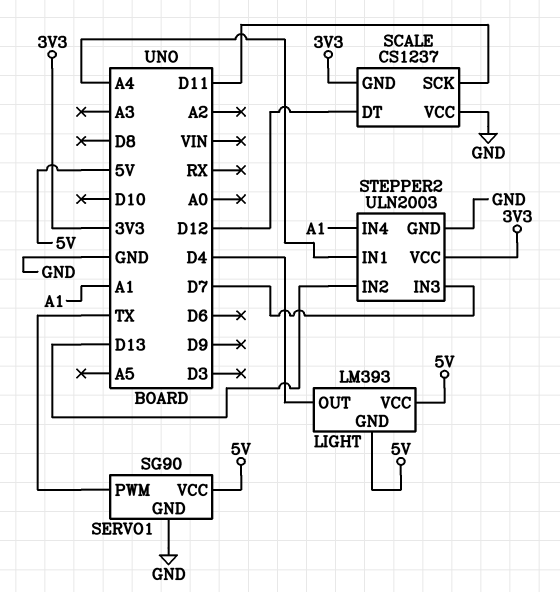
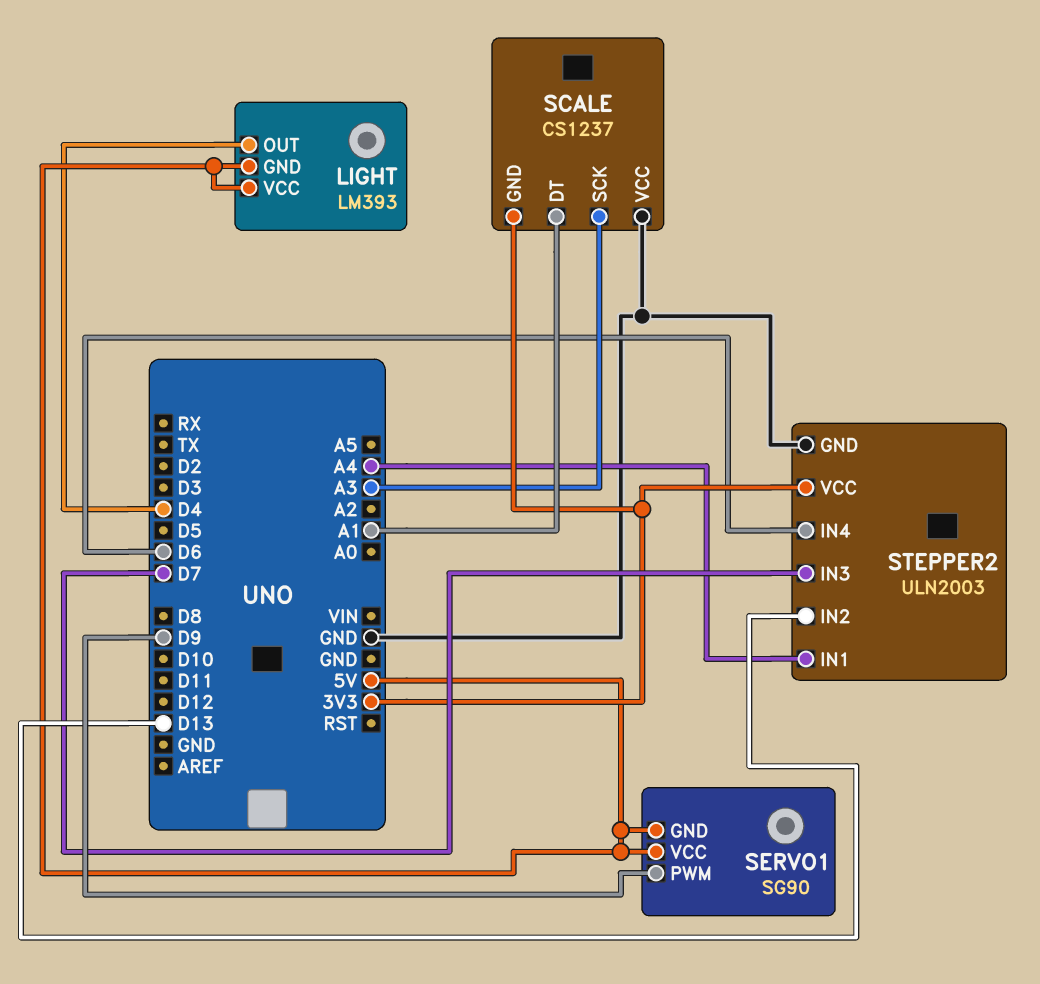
SCALE pin DT: D12 -> A1
SCALE pin SCK: D11 -> A3
SERVO1 pin GND: GND -> 5V
SERVO1 pin PWM: TX -> D9
STEPPER2 pin IN4: A1 -> D6

